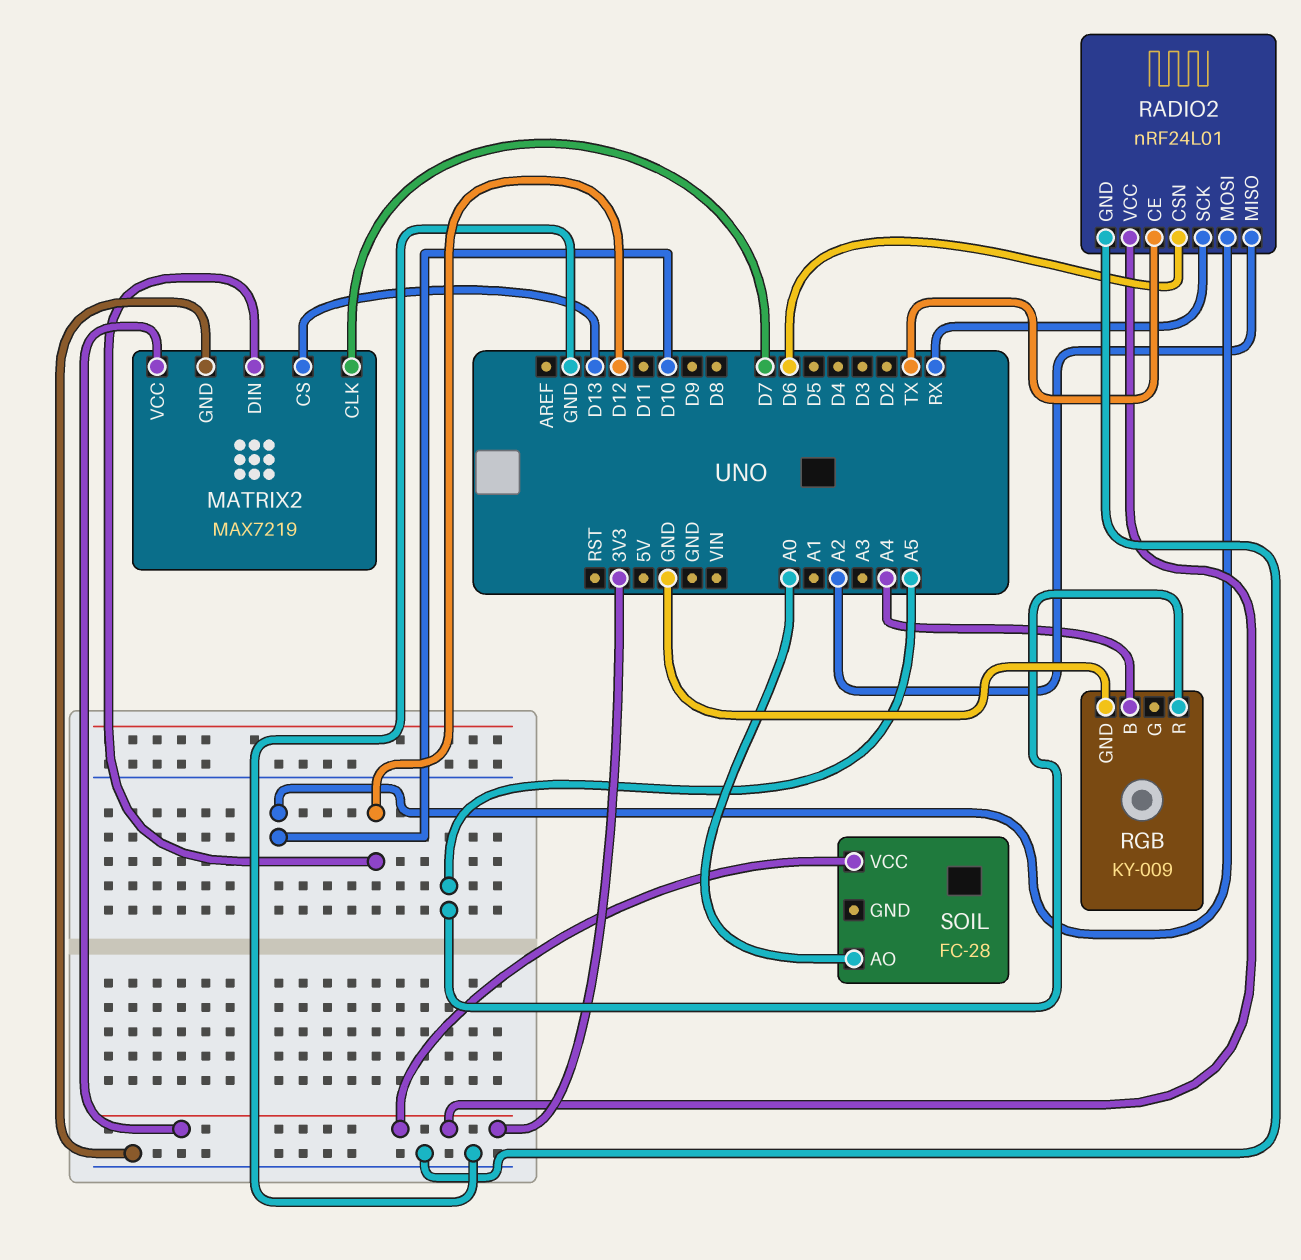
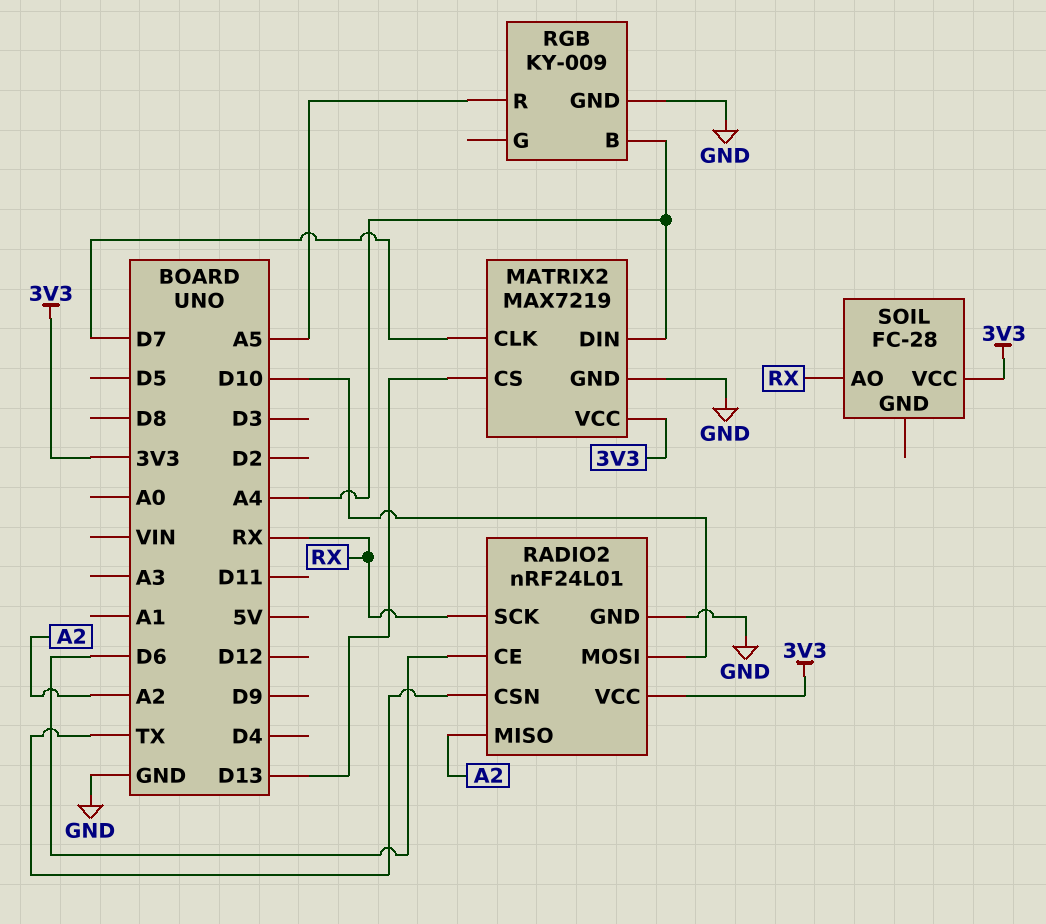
MATRIX2 pin DIN: D12 -> A4
RADIO2 pin CE: TX -> D6
RADIO2 pin CSN: D6 -> TX
SOIL pin AO: A0 -> RX

